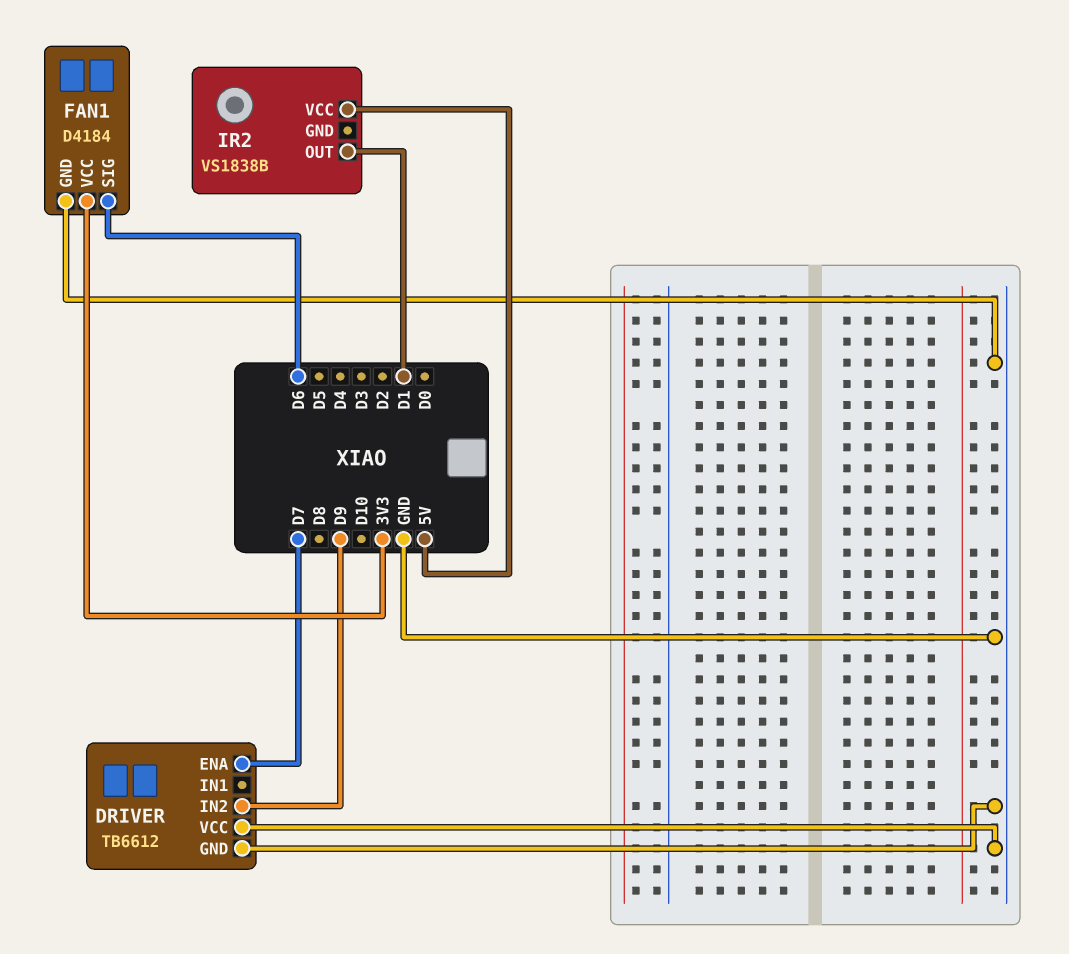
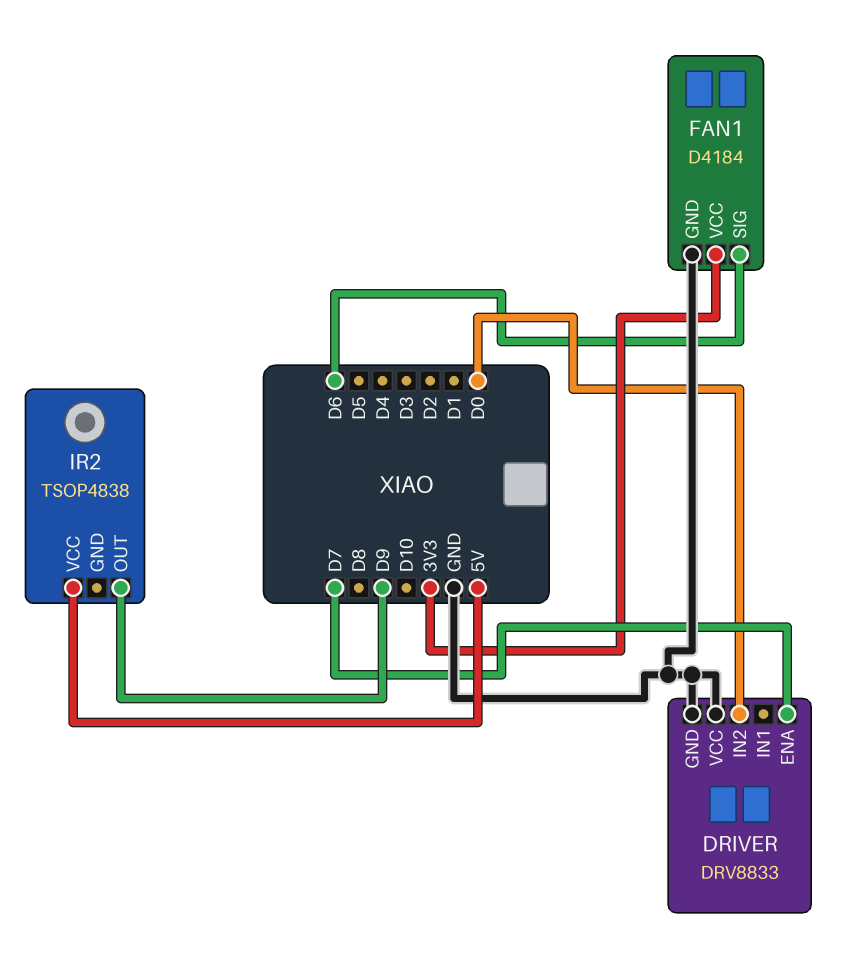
DRIVER: TB6612 -> DRV8833
DRIVER pin IN2: D9 -> D0
IR2: VS1838B -> TSOP4838
IR2 pin OUT: D1 -> D9

